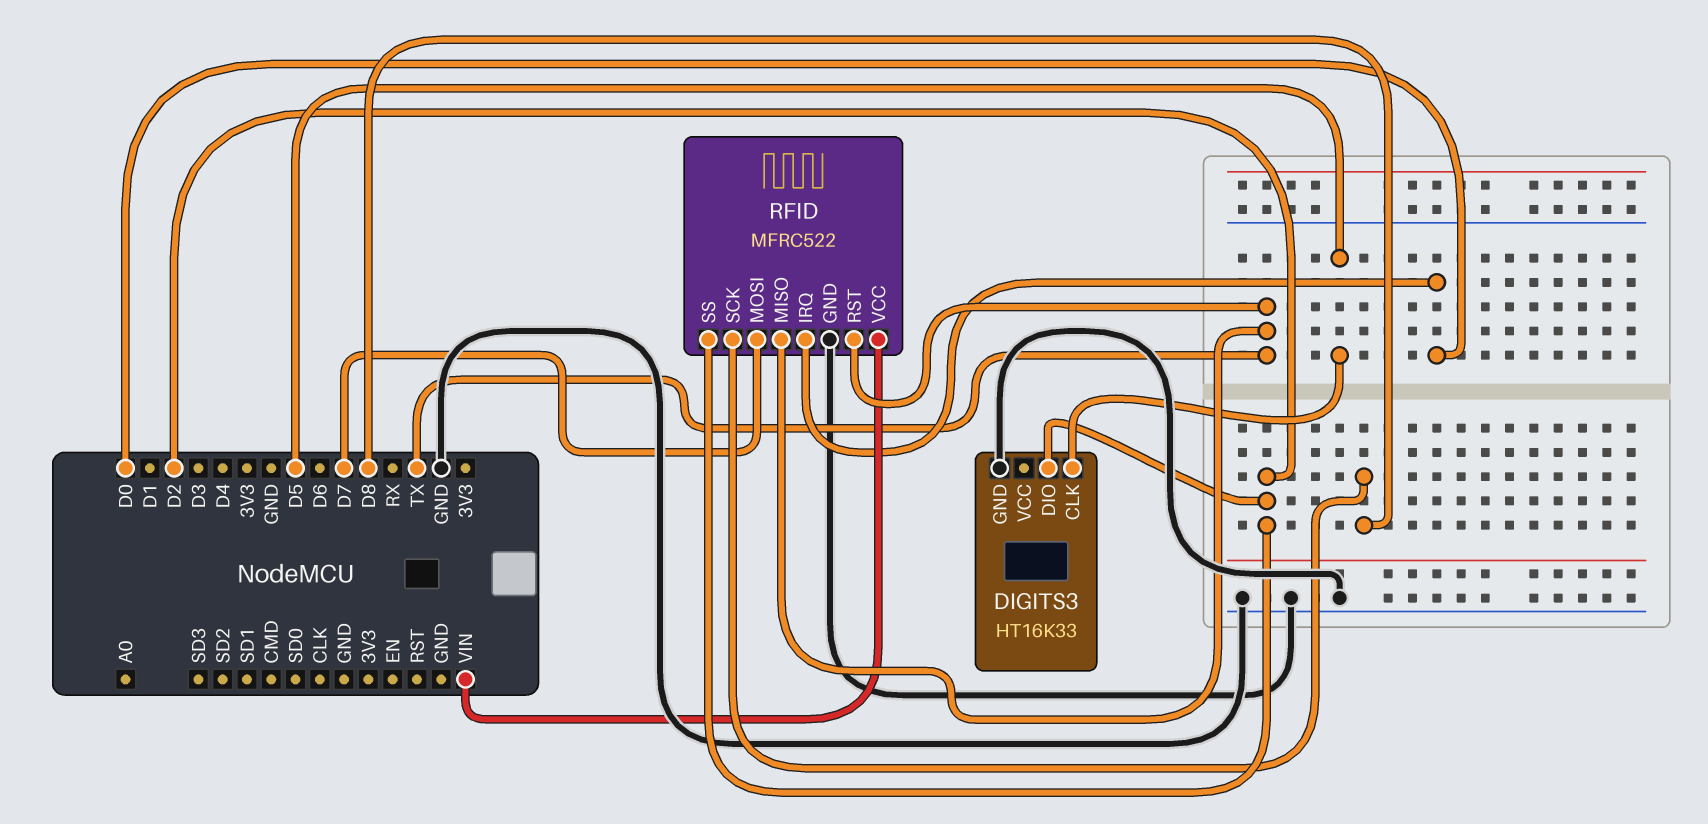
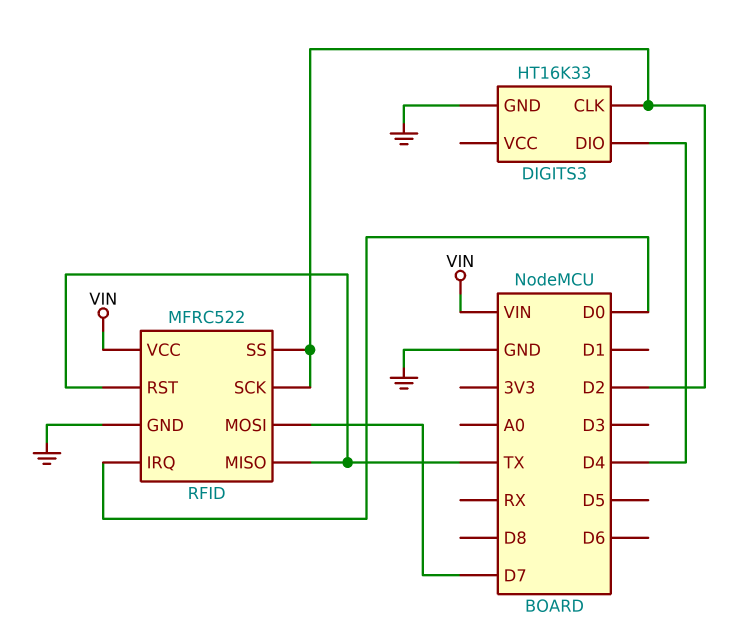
DIGITS3 pin CLK: D5 -> D2
DIGITS3 pin DIO: D2 -> D4
RFID pin SCK: D8 -> D2

